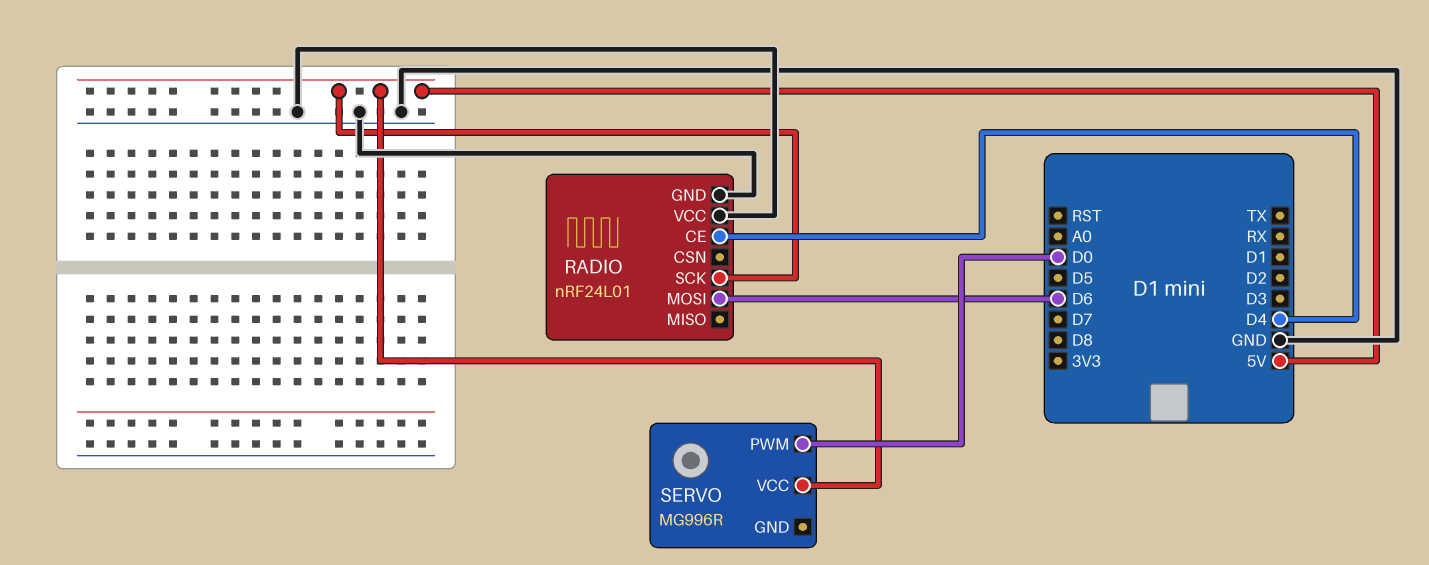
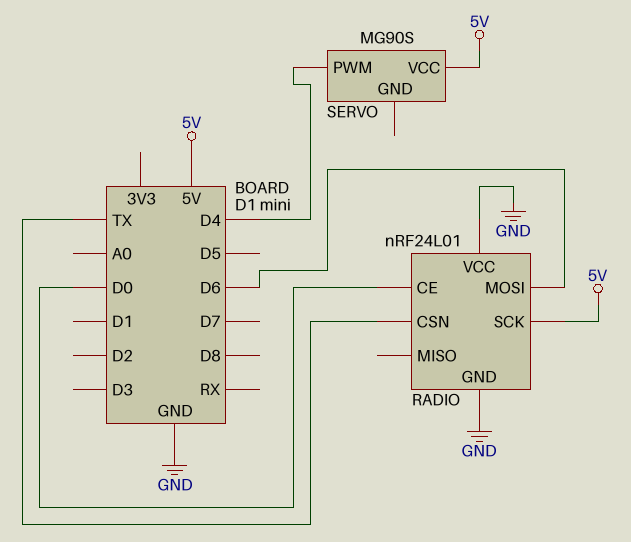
RADIO pin CE: D4 -> D0
RADIO pin CSN: none -> TX
SERVO: MG996R -> MG90S
SERVO pin PWM: D0 -> D4

